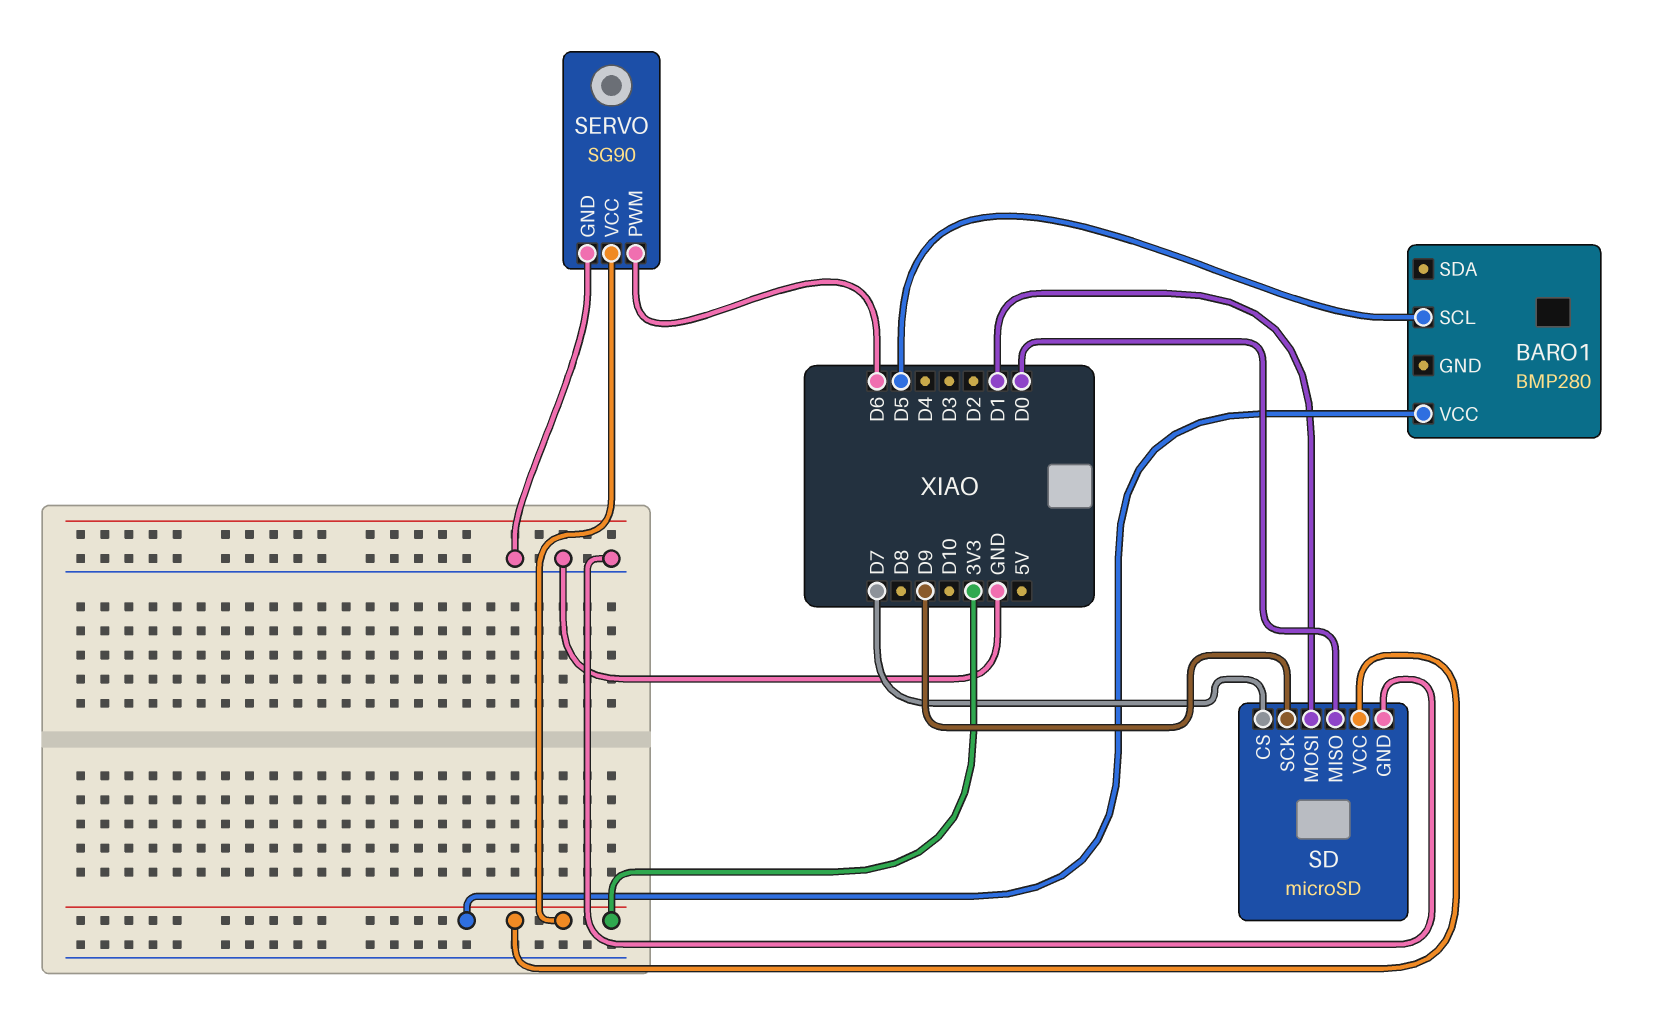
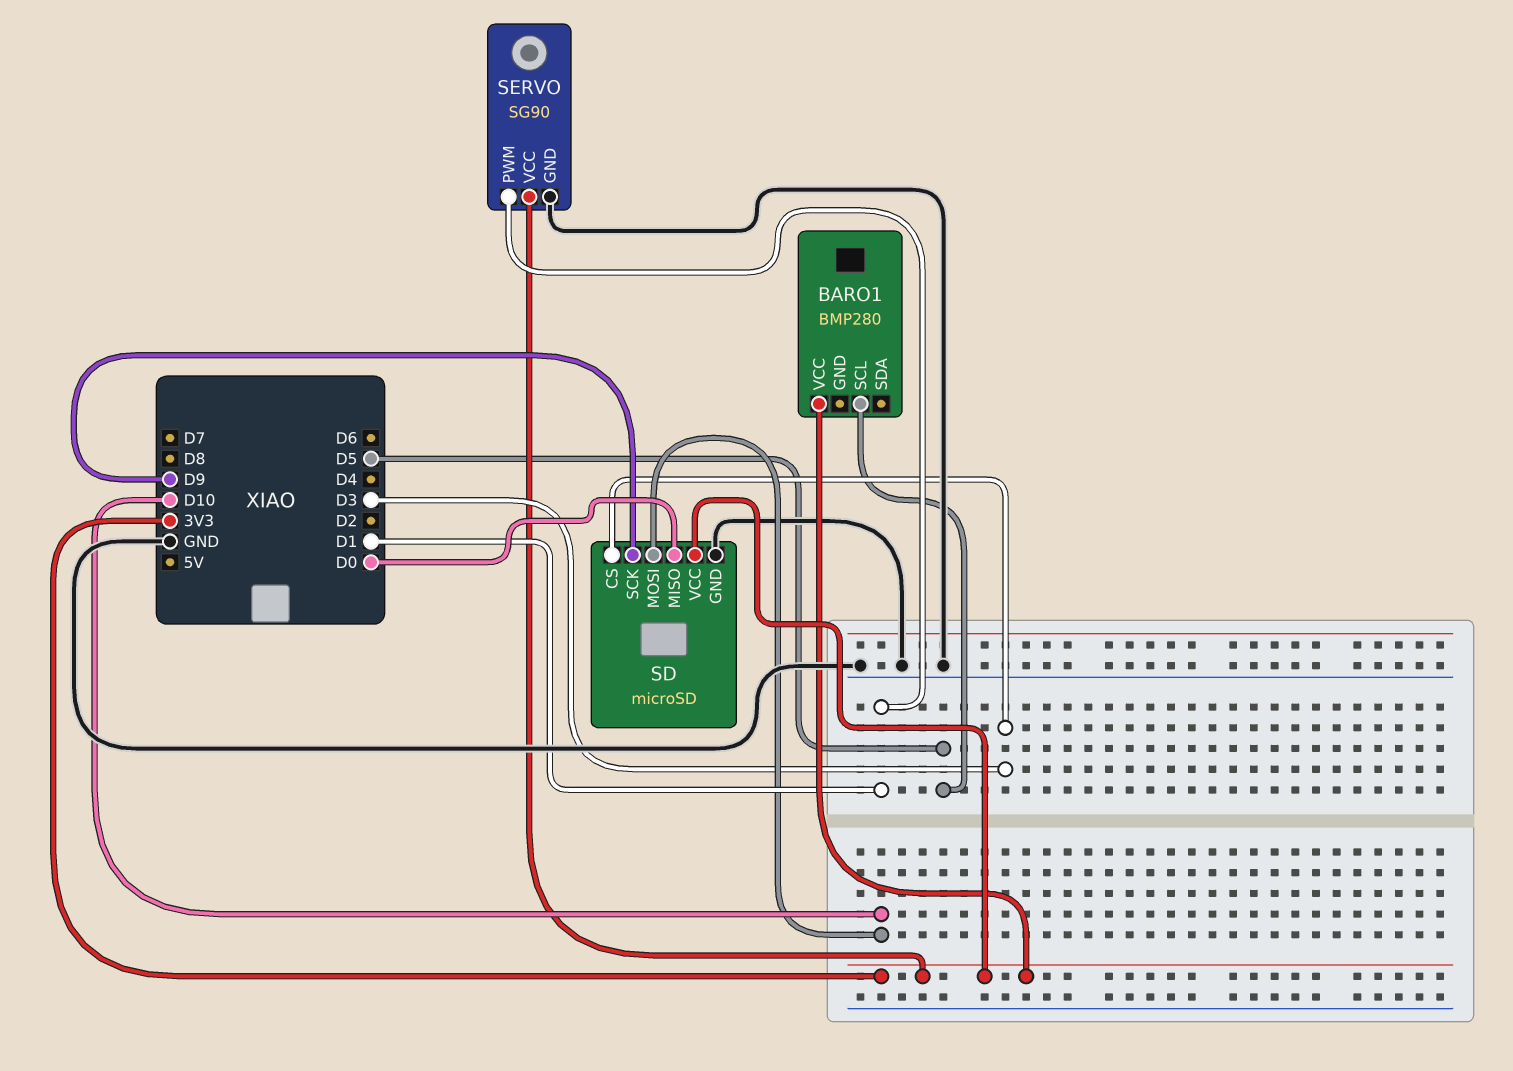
SD pin CS: D7 -> D3
SD pin MOSI: D1 -> D10
SERVO pin PWM: D6 -> D1

